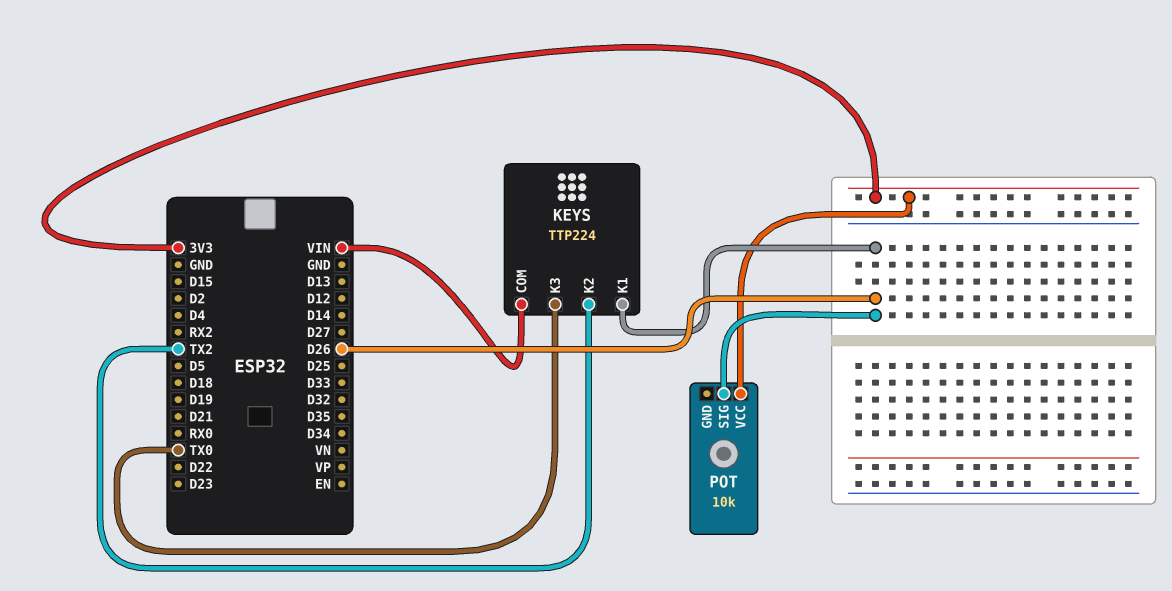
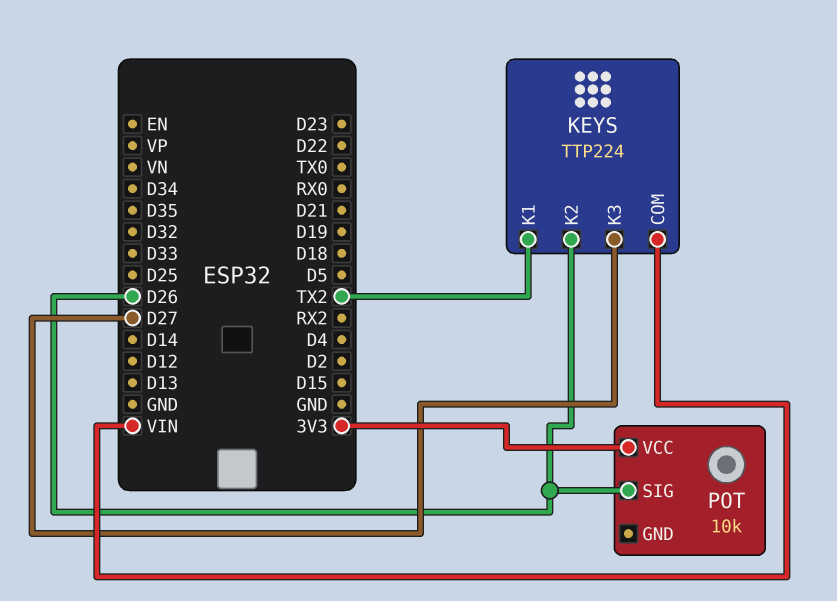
KEYS pin K1: D26 -> TX2
KEYS pin K2: TX2 -> D26
KEYS pin K3: TX0 -> D27

